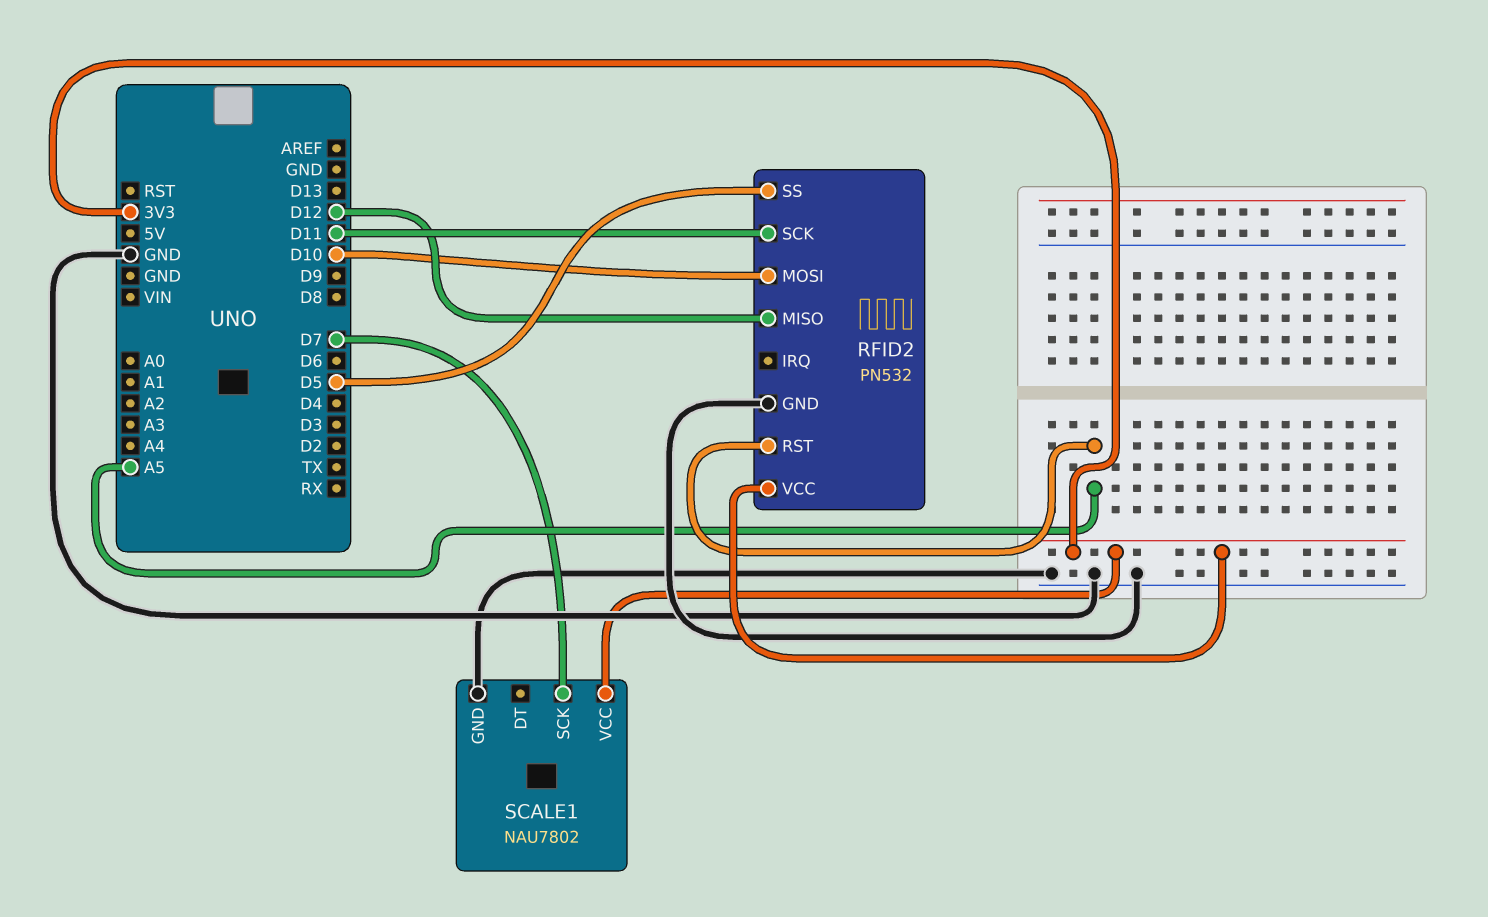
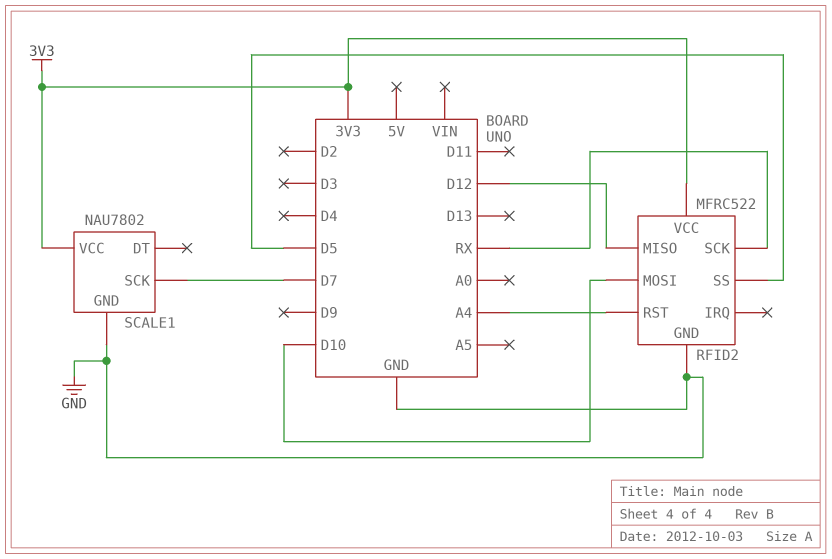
RFID2: PN532 -> MFRC522
RFID2 pin RST: A5 -> A4
RFID2 pin SCK: D11 -> RX

